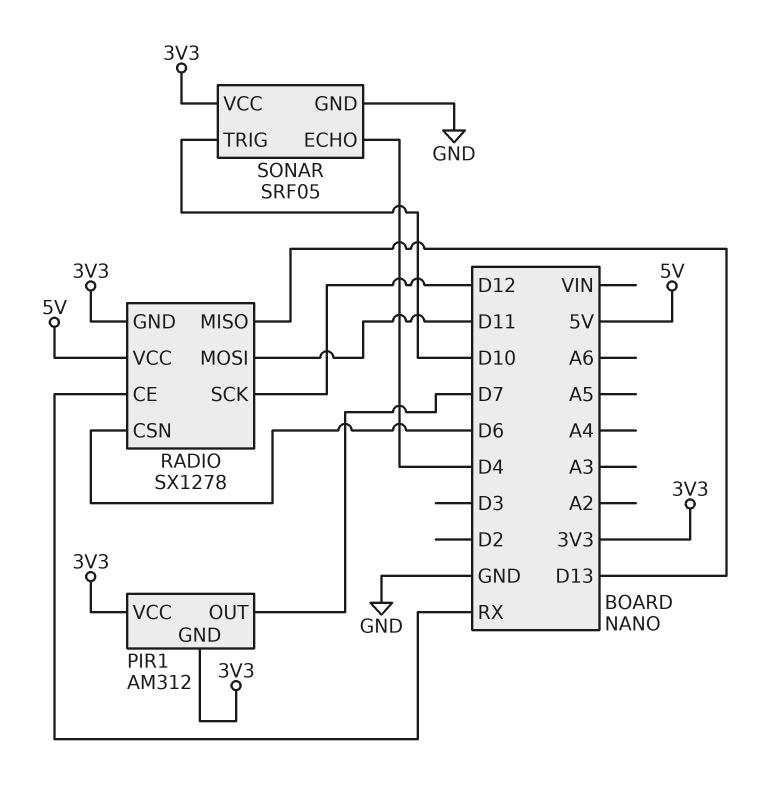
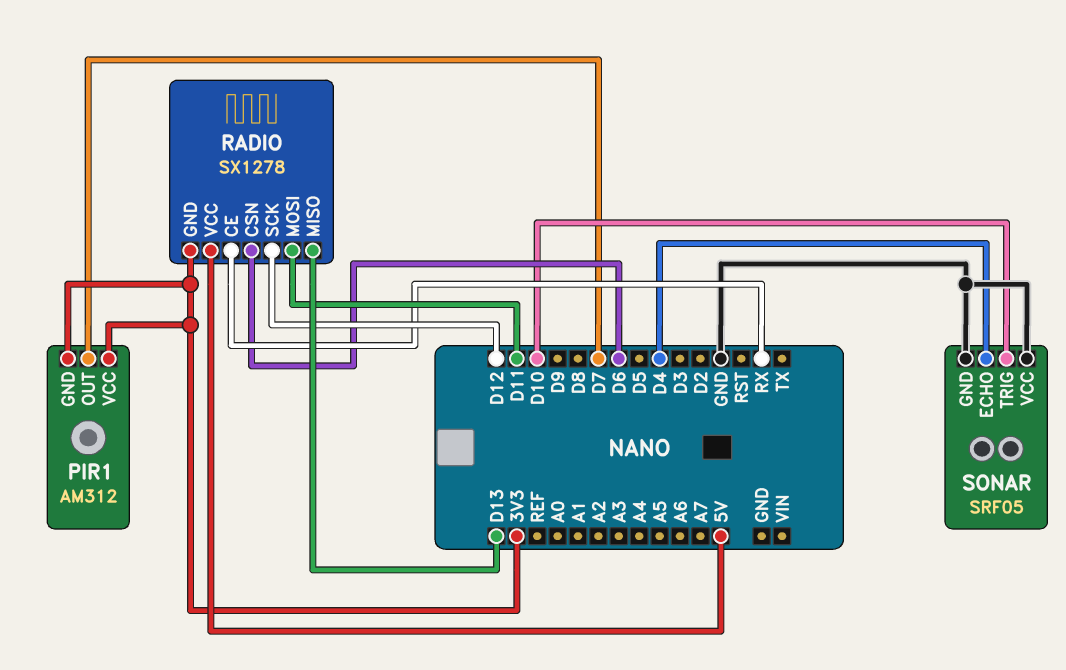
SONAR pin VCC: 3V3 -> GND

